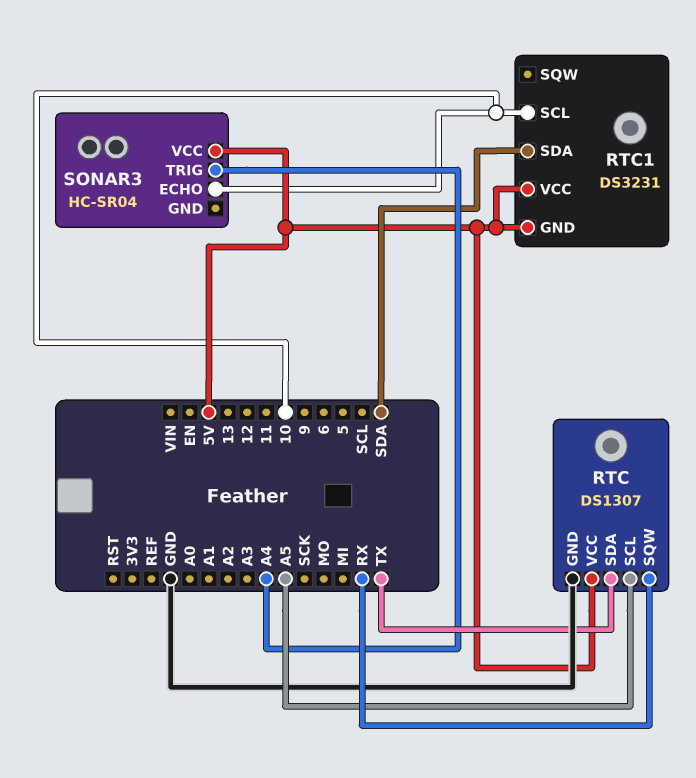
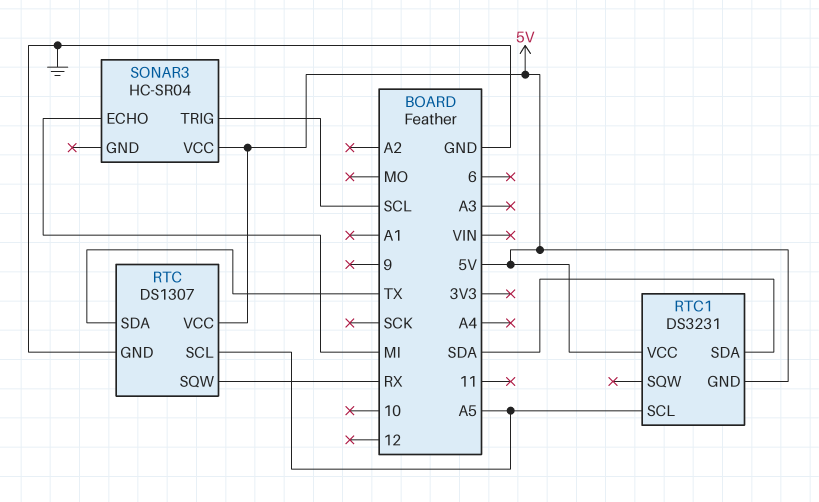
RTC1 pin SCL: 10 -> A5
SONAR3 pin ECHO: 10 -> MI
SONAR3 pin TRIG: A4 -> SCL

